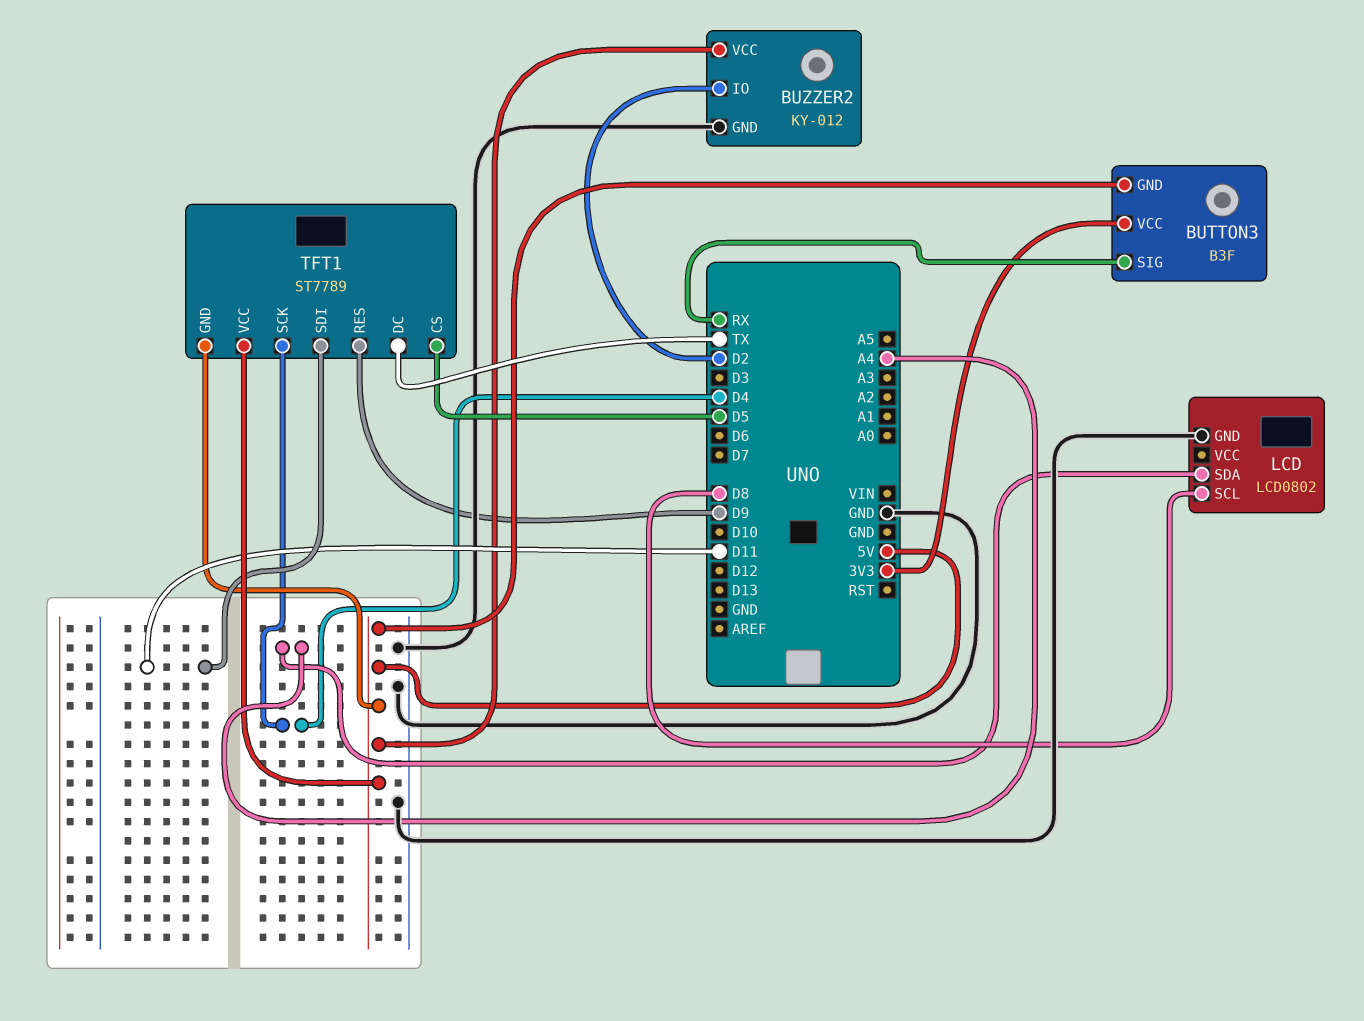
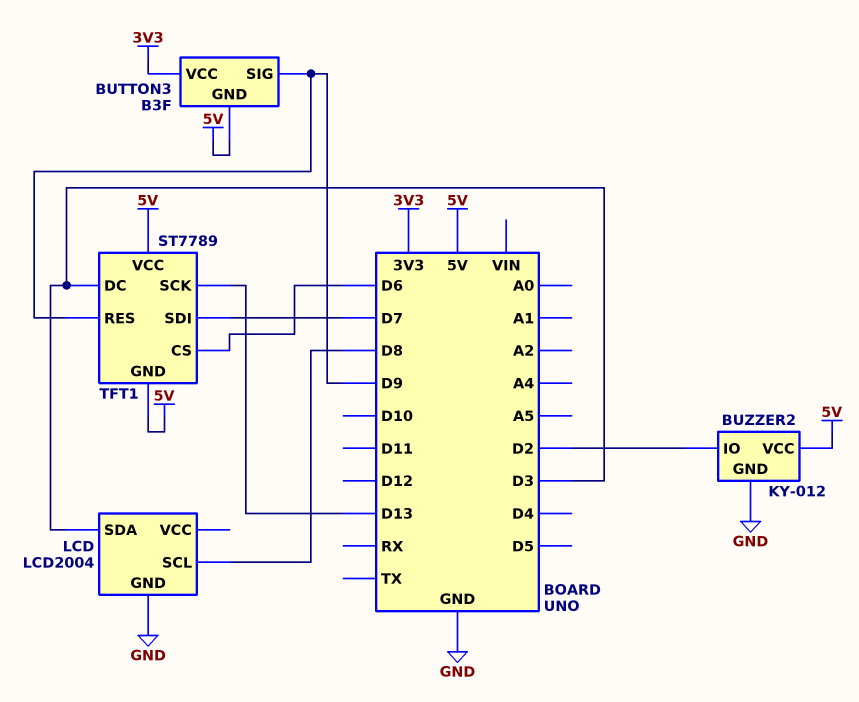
BUTTON3 pin SIG: RX -> D9
LCD: LCD0802 -> LCD2004
LCD pin SDA: A4 -> D3
TFT1 pin CS: D5 -> D6
TFT1 pin DC: TX -> D3
TFT1 pin SCK: D4 -> D13
TFT1 pin SDI: D11 -> D7

